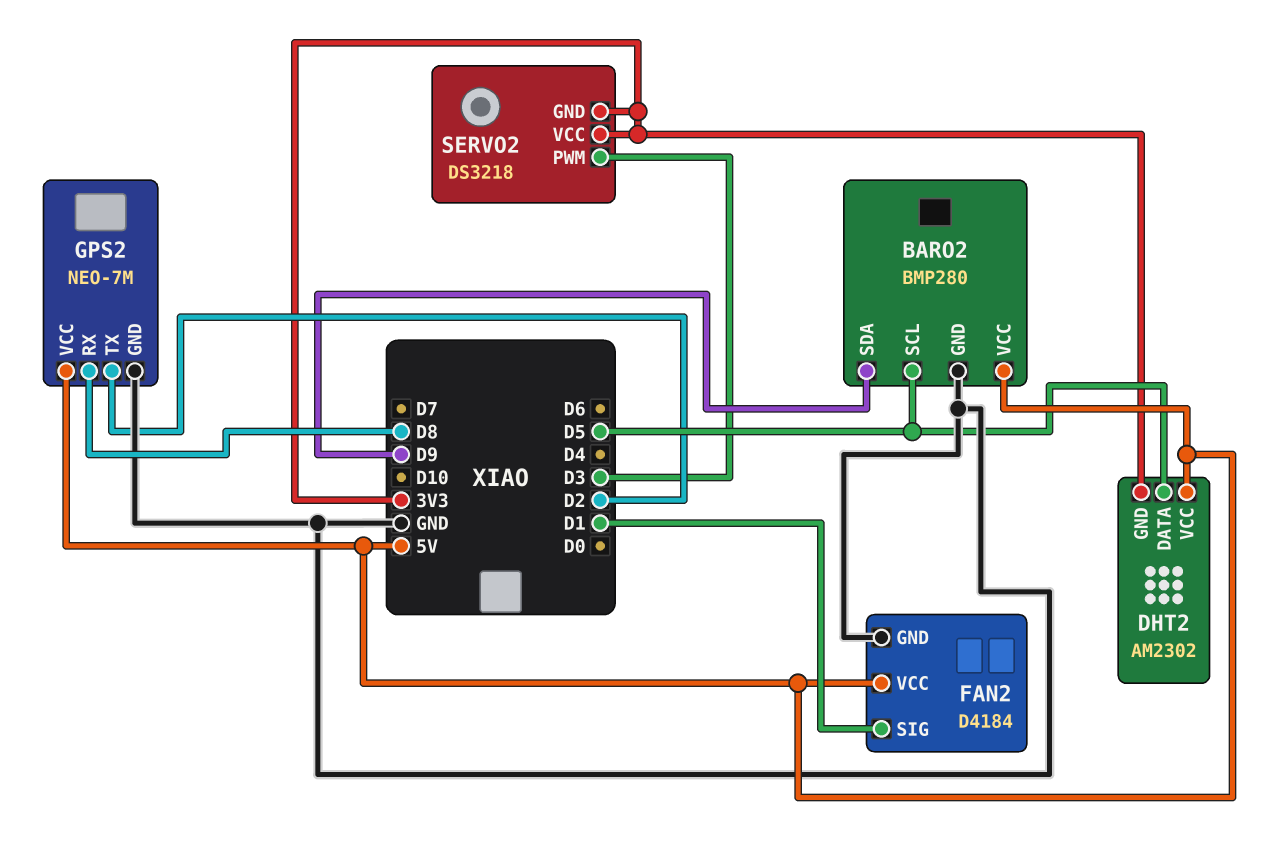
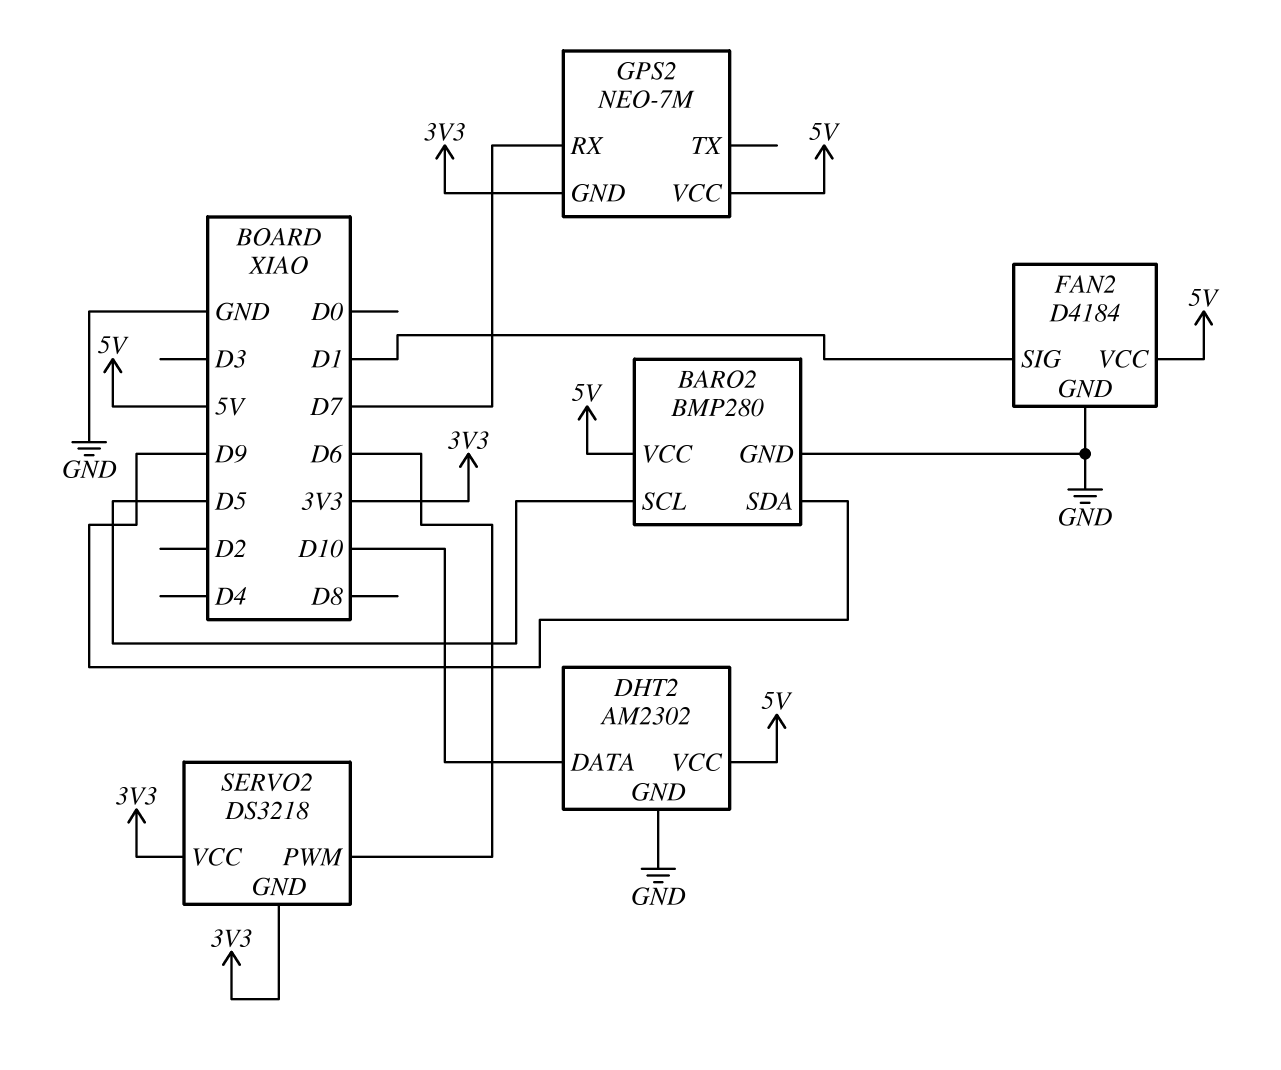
DHT2 pin DATA: D5 -> D10
DHT2 pin GND: 3V3 -> GND
GPS2 pin GND: GND -> 3V3
GPS2 pin RX: D8 -> D7
GPS2 pin TX: D2 -> none
SERVO2 pin PWM: D3 -> D6

